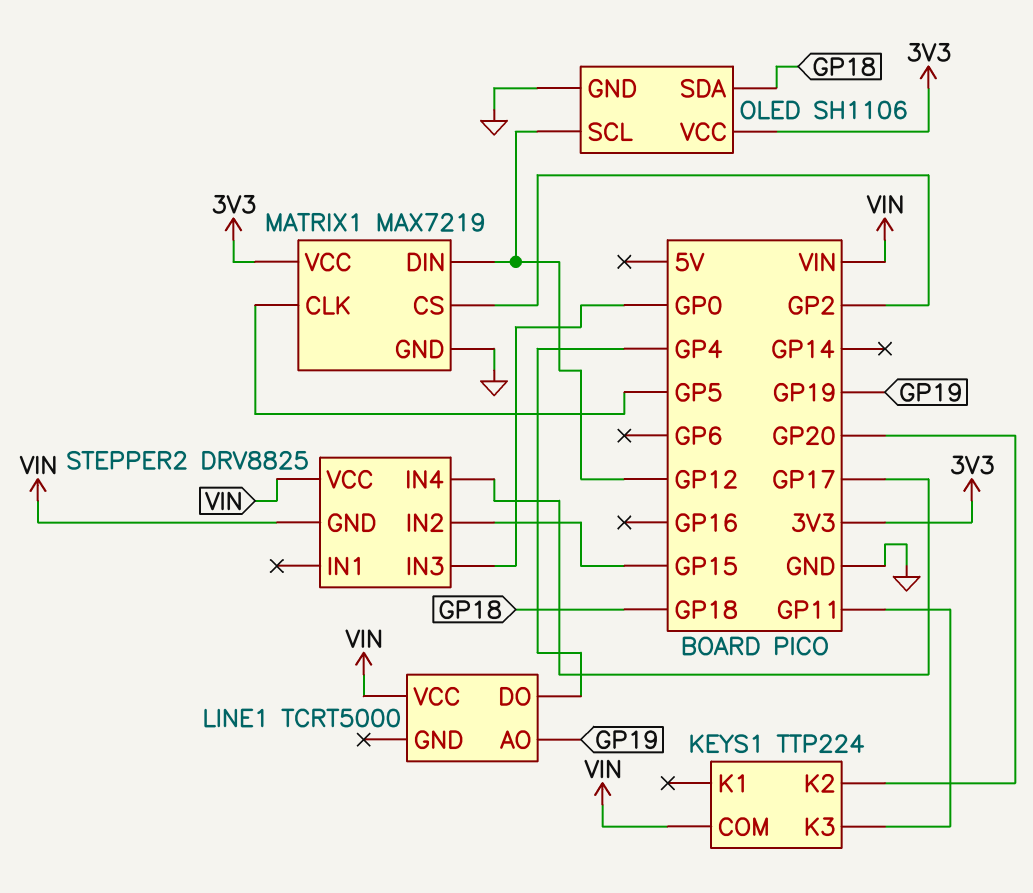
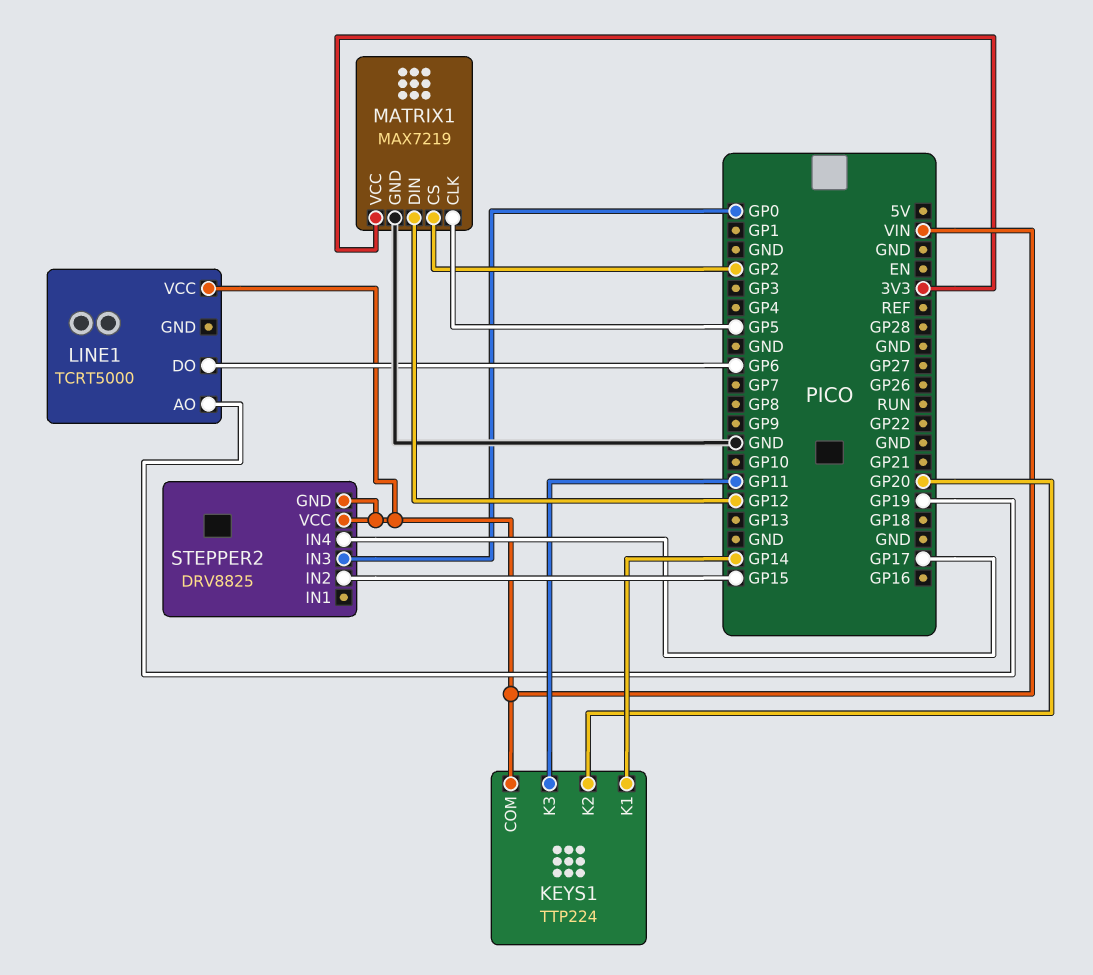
KEYS1 pin K1: none -> GP14
LINE1 pin DO: GP4 -> GP6
OLED: SH1106 -> none
OLED pin GND: GND -> none
OLED pin SCL: GP12 -> none
OLED pin SDA: GP18 -> none
OLED pin VCC: 3V3 -> none

